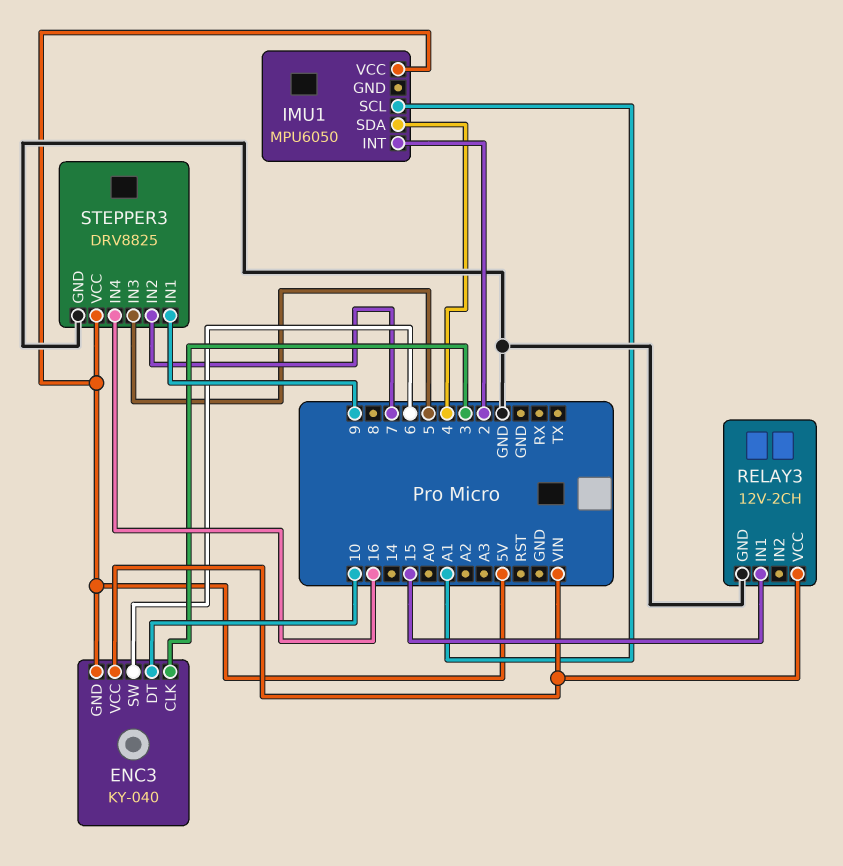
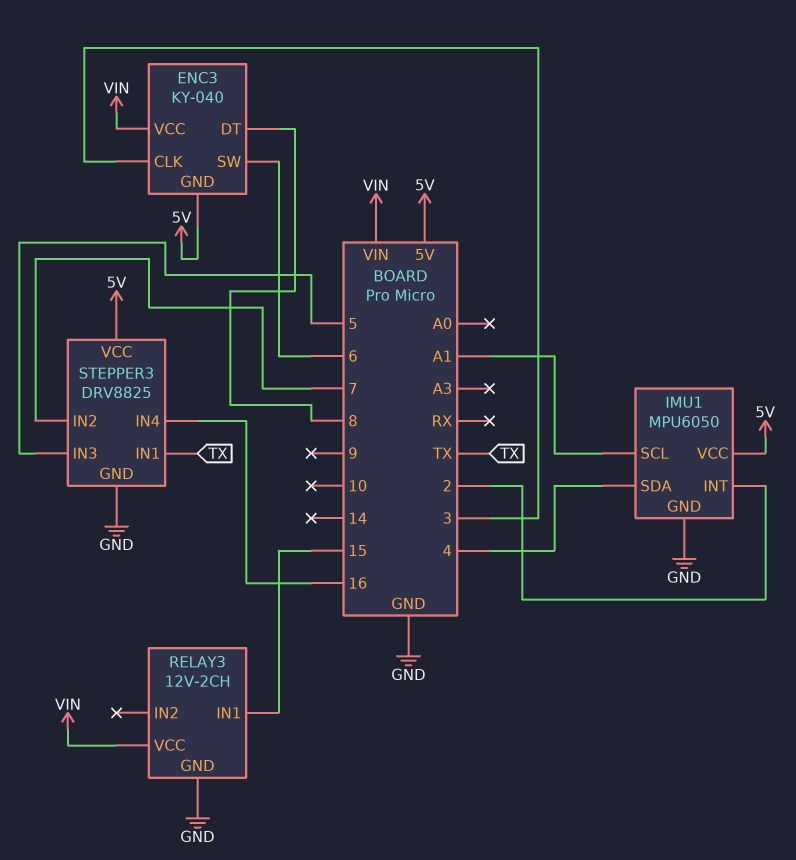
ENC3 pin DT: 10 -> 8
IMU1 pin GND: none -> GND
STEPPER3 pin IN1: 9 -> TX

